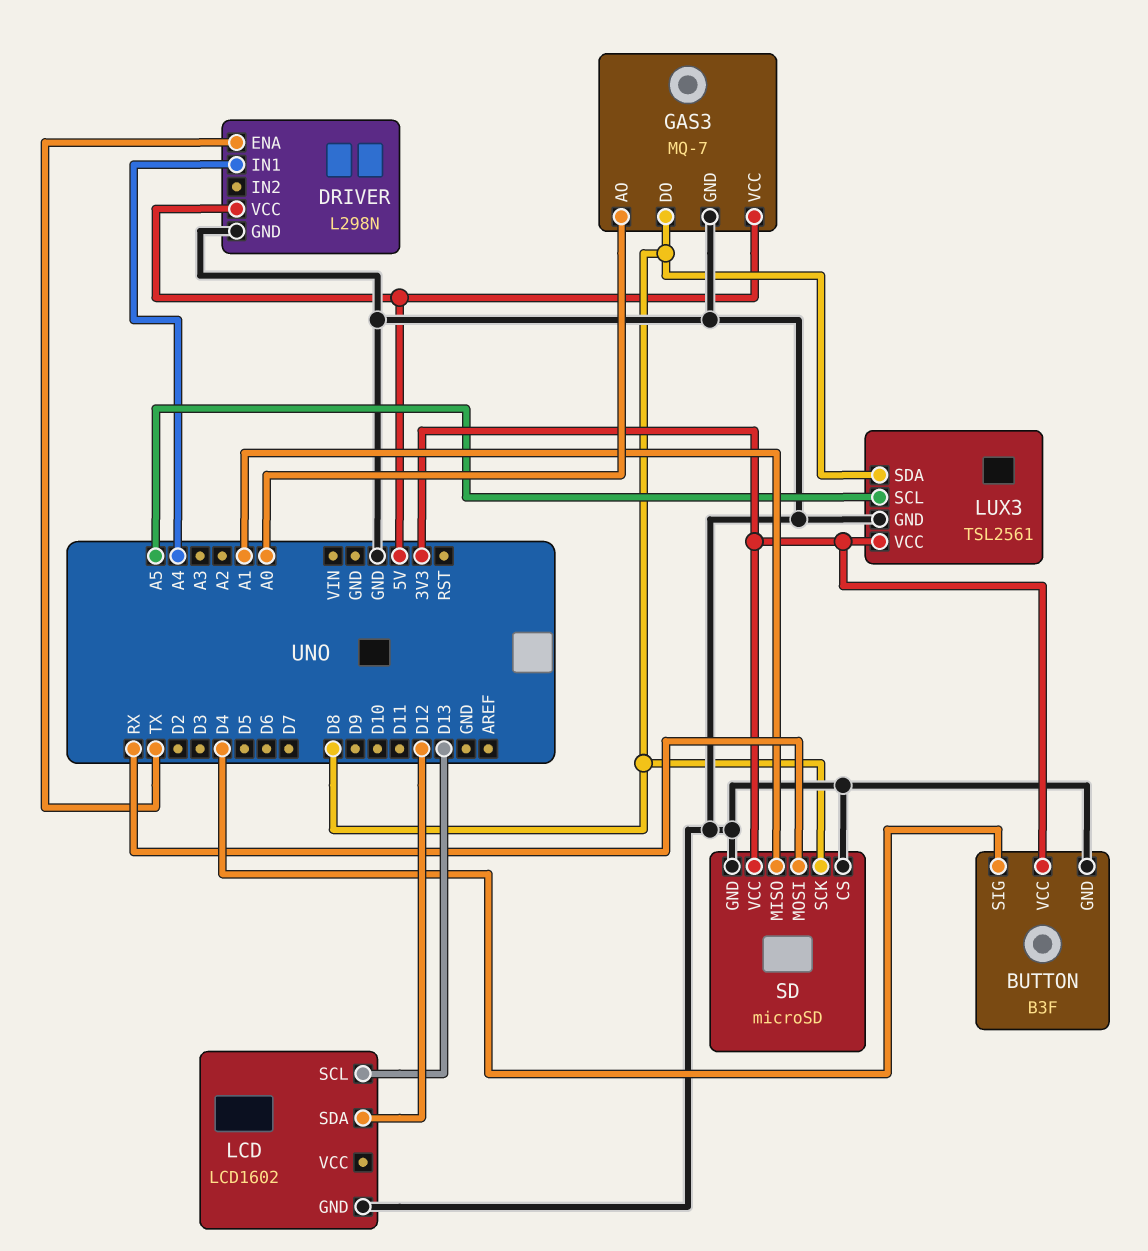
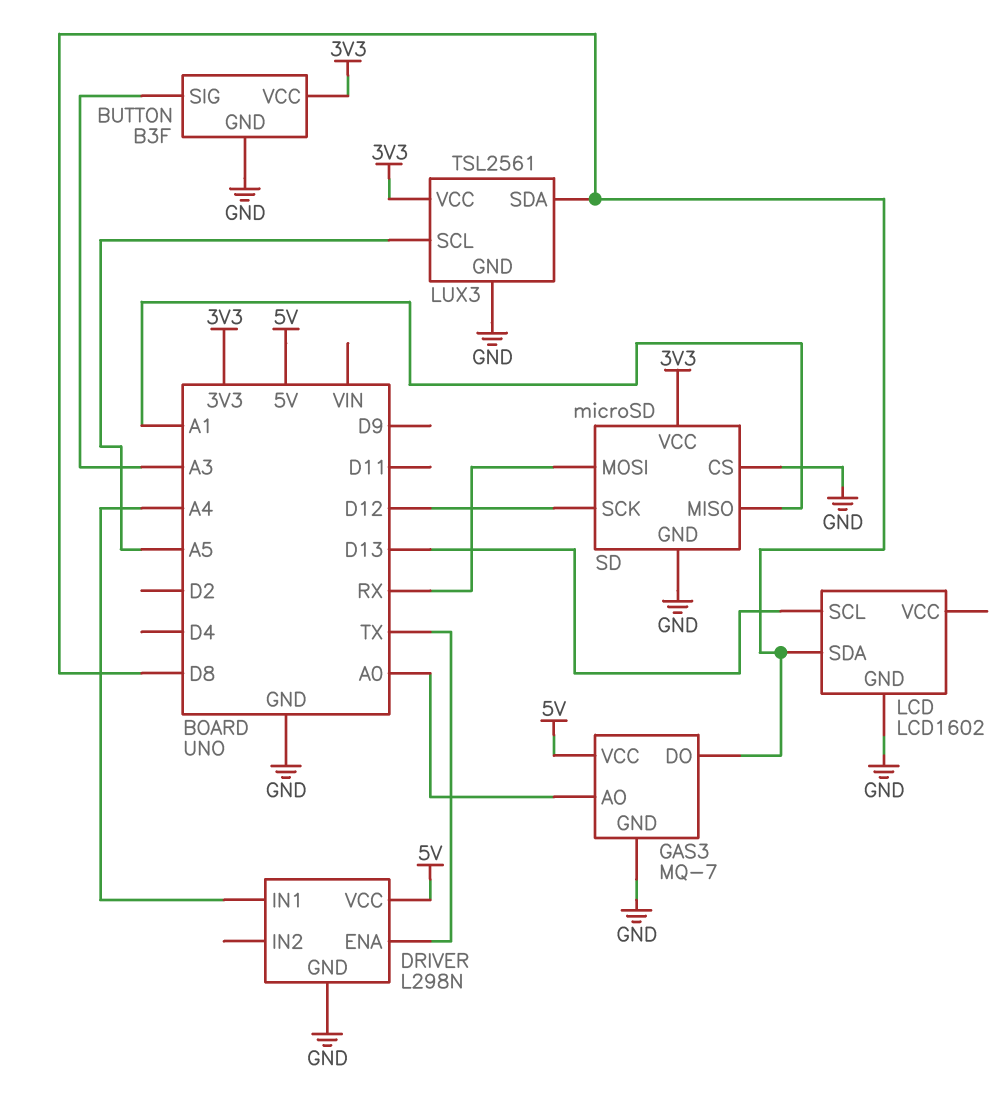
BUTTON pin SIG: D4 -> A3
LCD pin SDA: D12 -> D8
SD pin SCK: D8 -> D12

